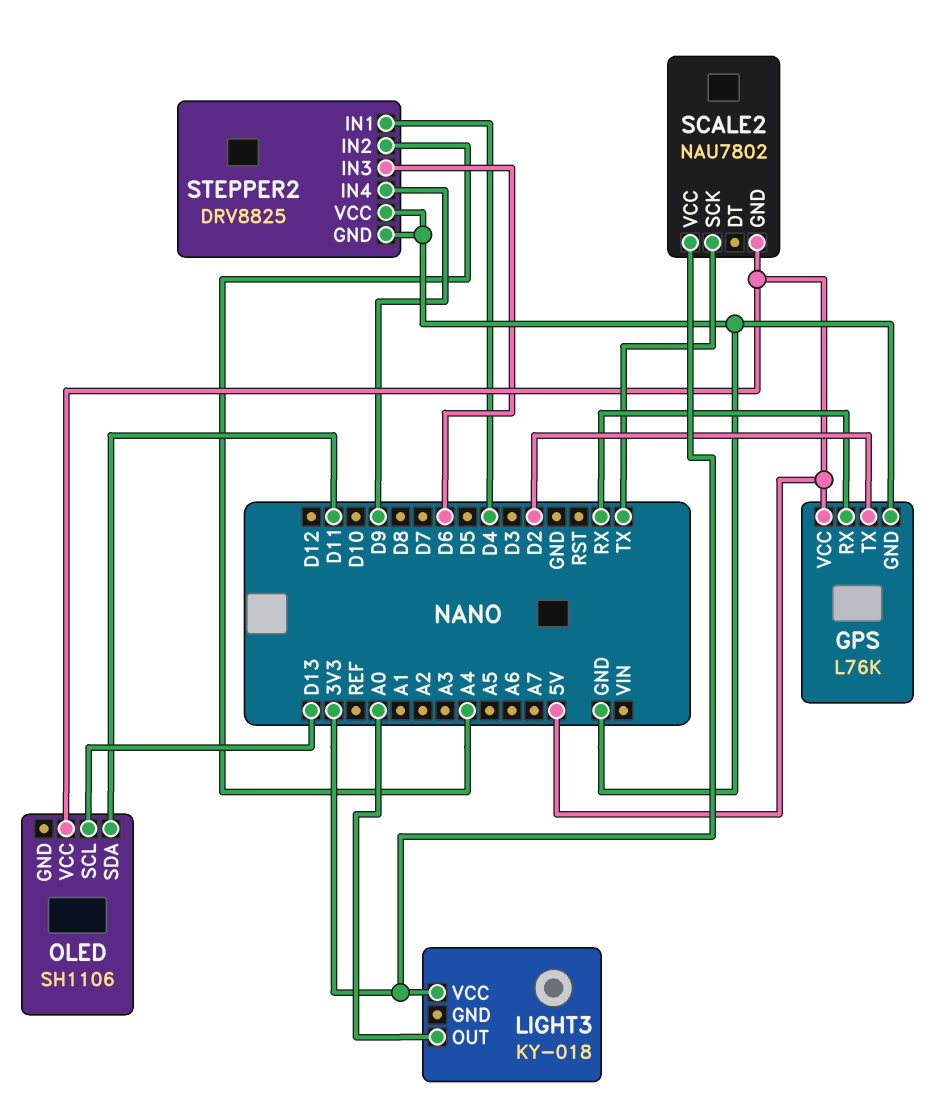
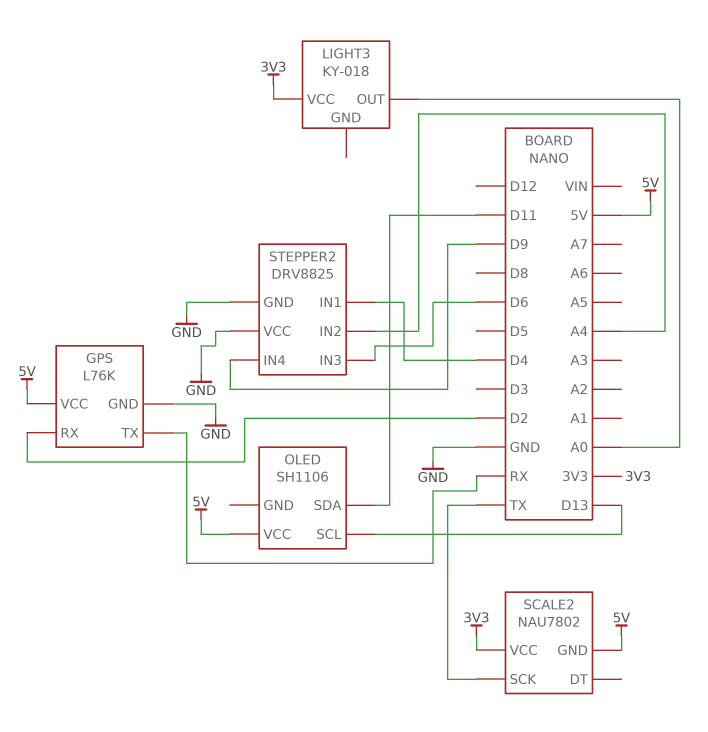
GPS pin RX: RX -> D2
GPS pin TX: D2 -> RX

